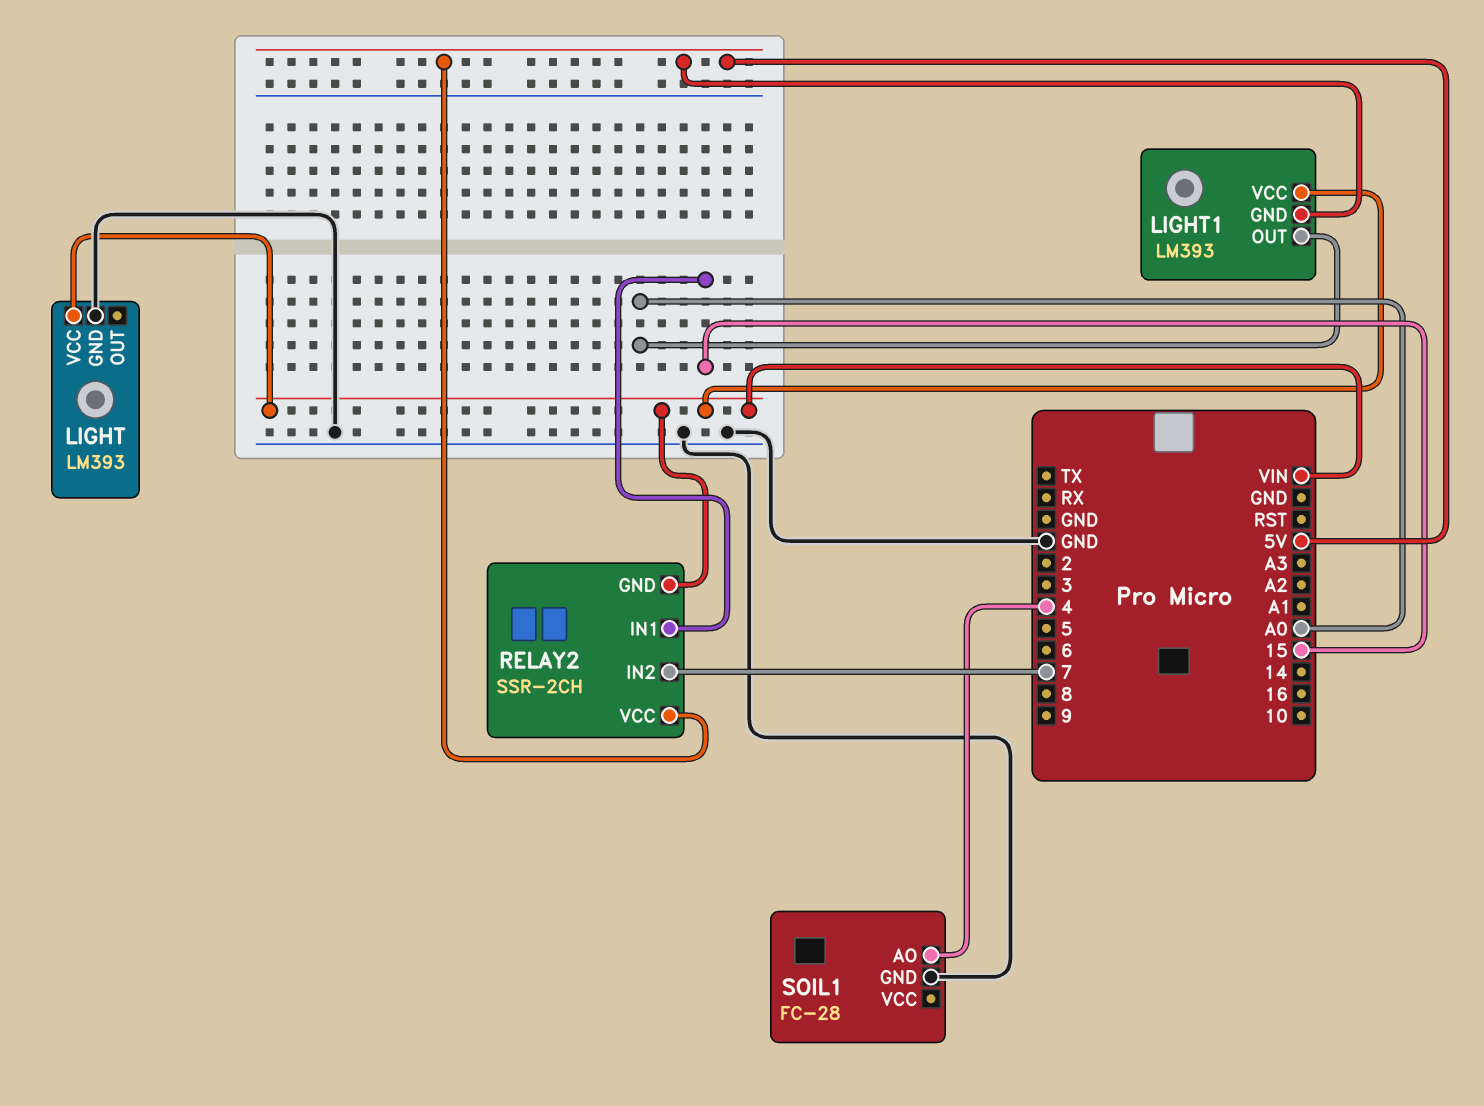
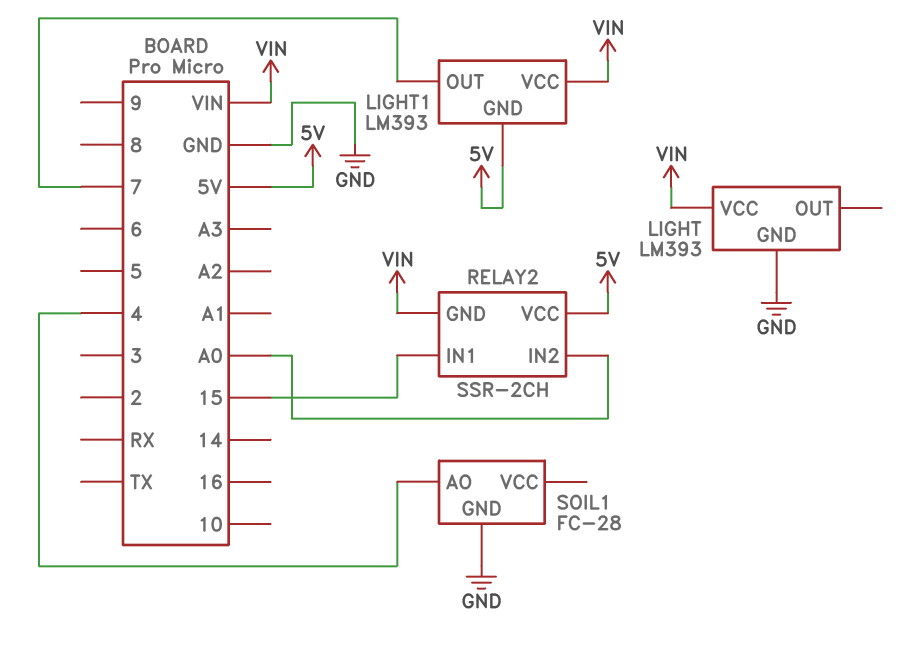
LIGHT1 pin OUT: A0 -> 7
RELAY2 pin IN2: 7 -> A0

